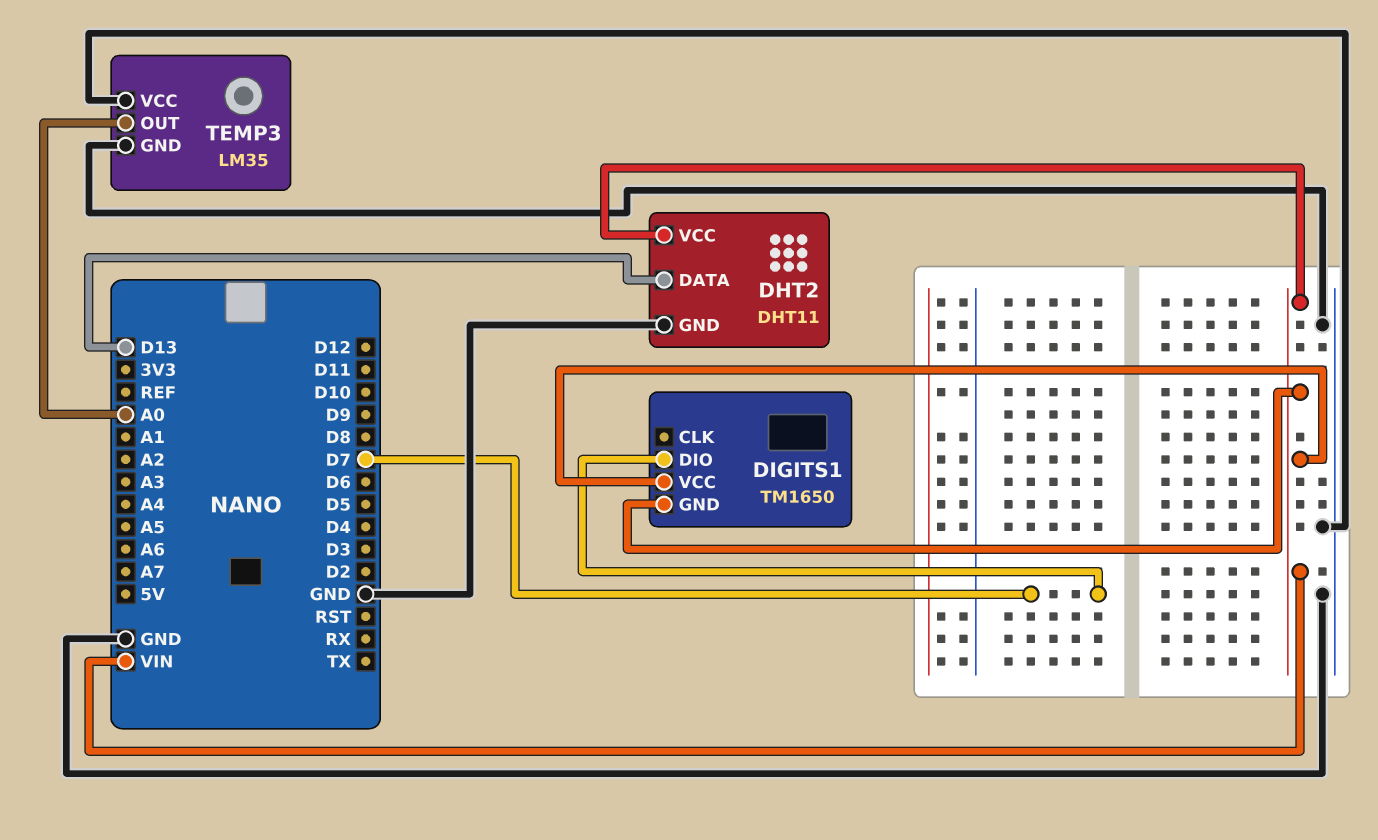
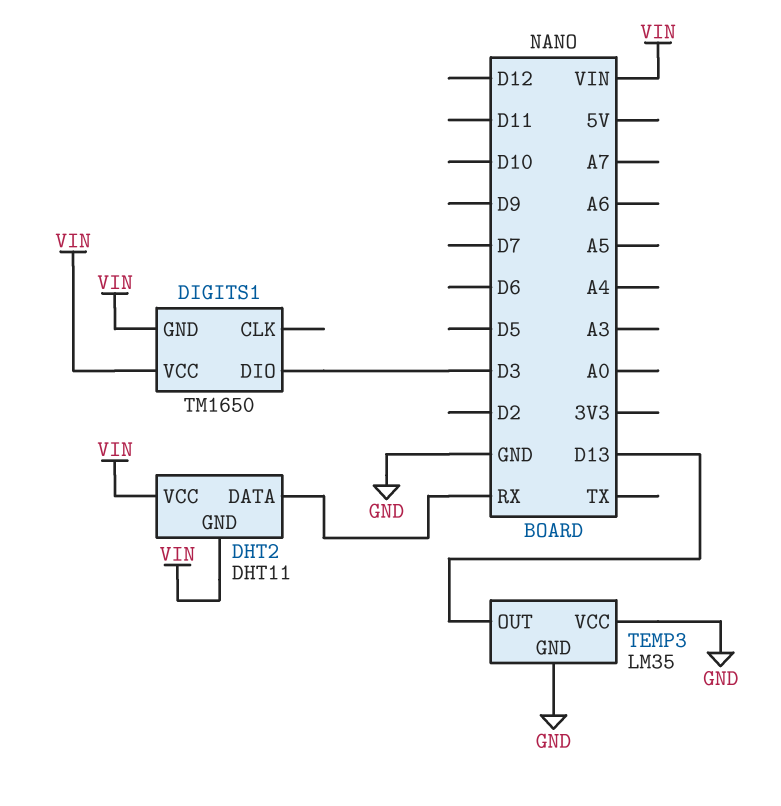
DHT2 pin DATA: D13 -> RX
DHT2 pin GND: GND -> VIN
DIGITS1 pin DIO: D7 -> D3
TEMP3 pin OUT: A0 -> D13

